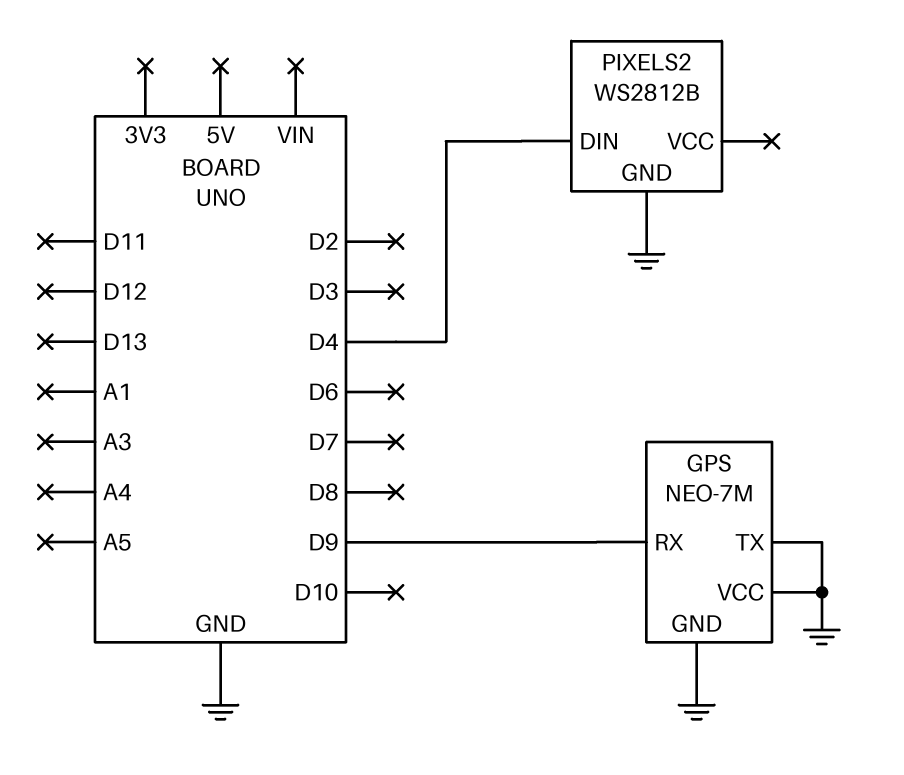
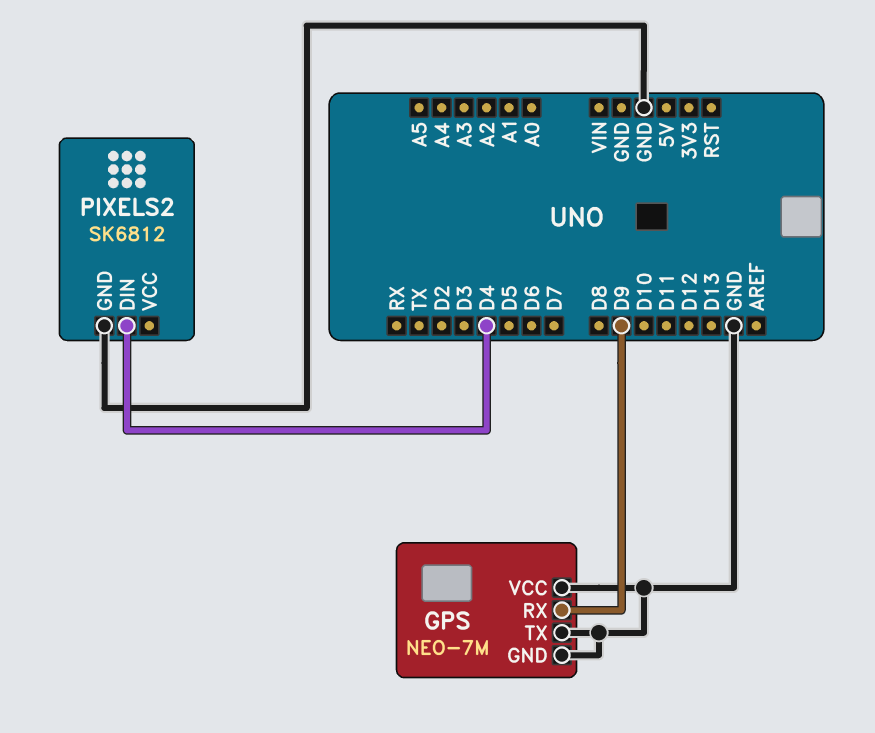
PIXELS2: WS2812B -> SK6812

